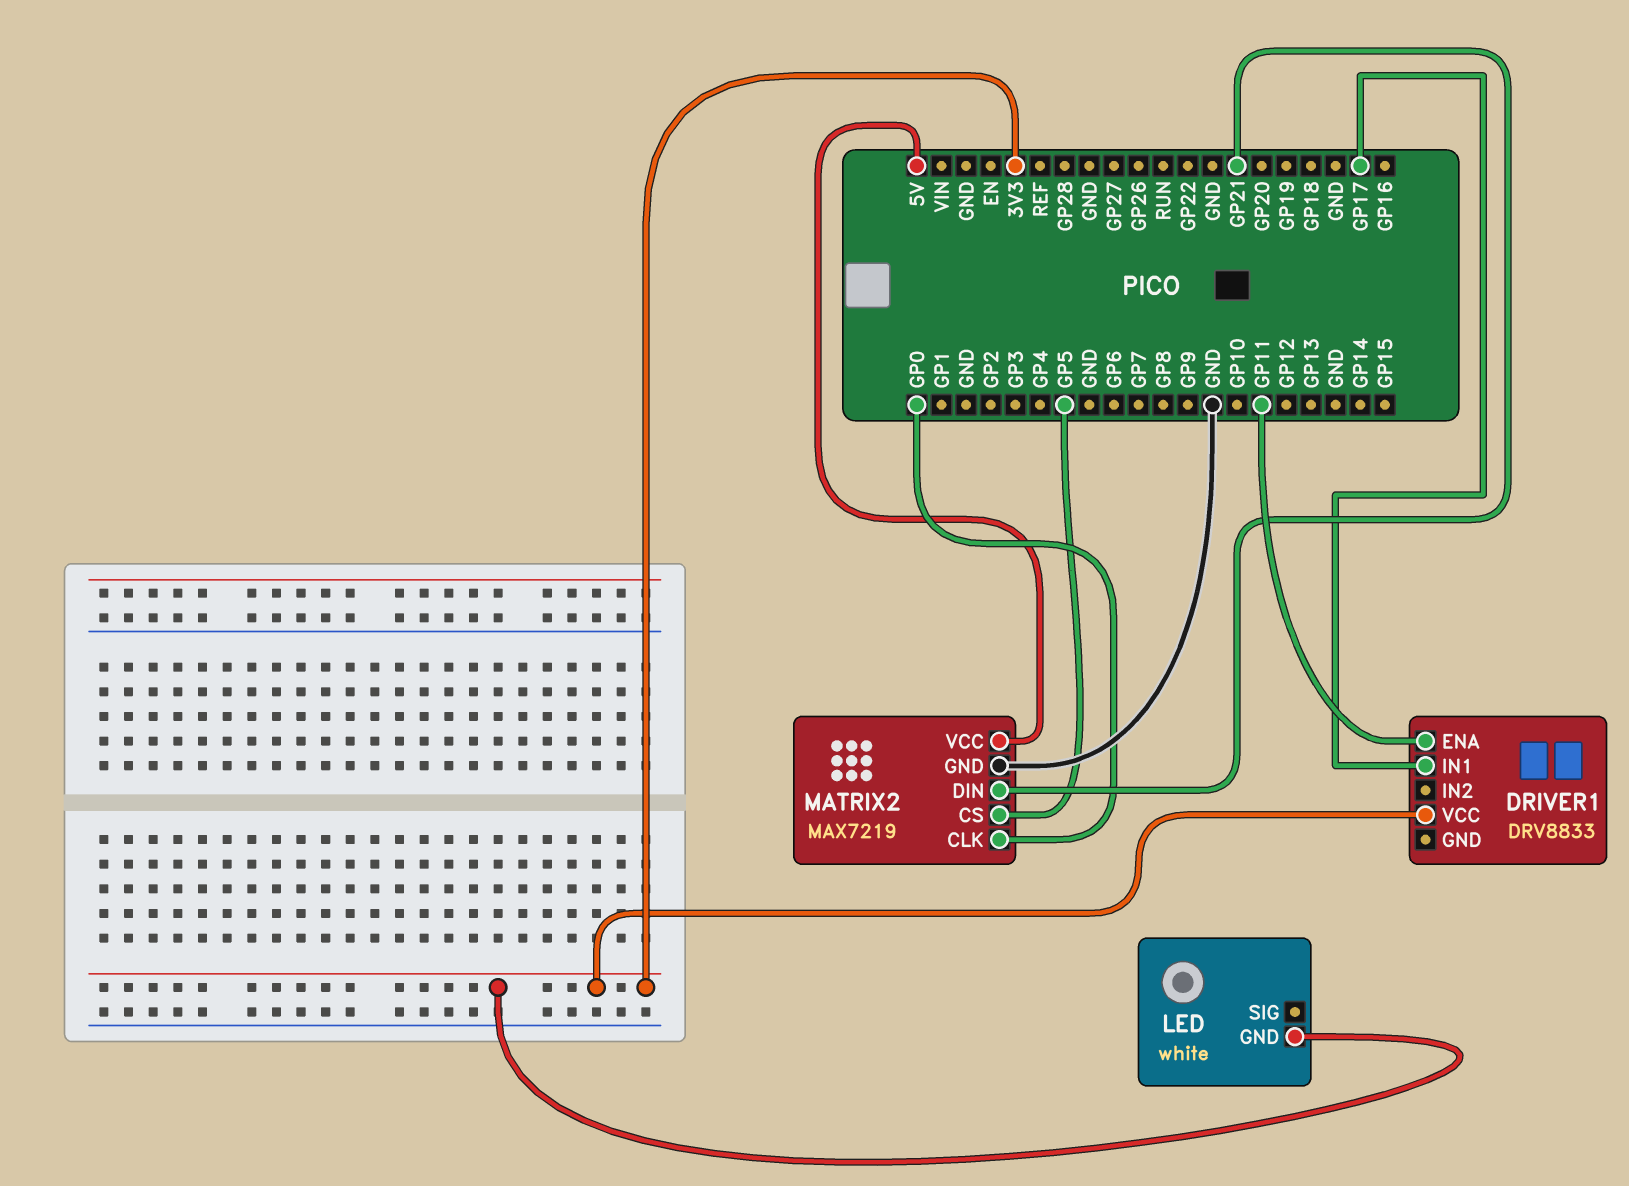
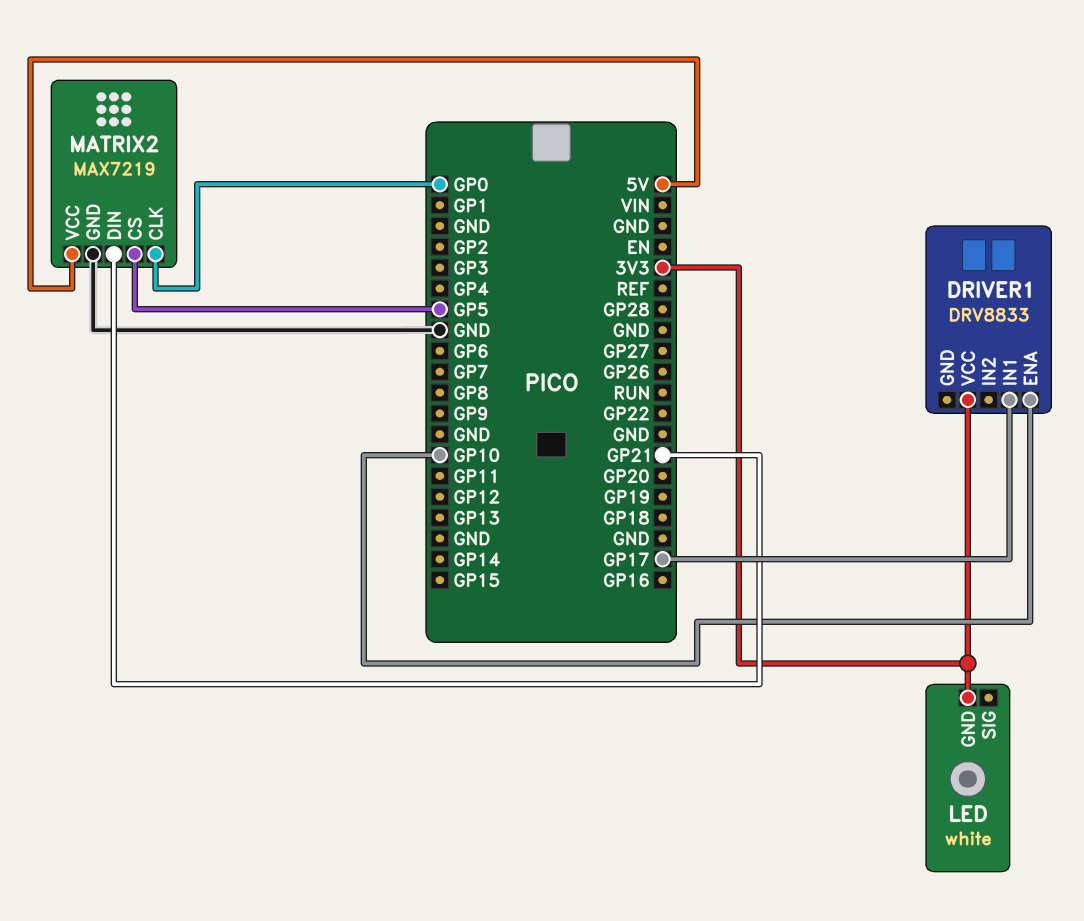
DRIVER1 pin ENA: GP11 -> GP10

